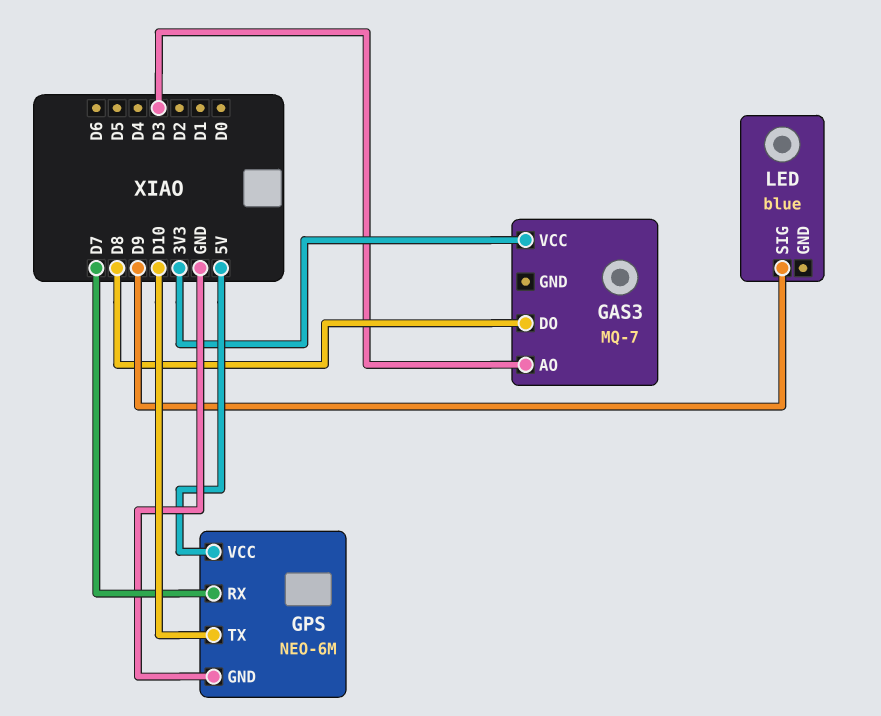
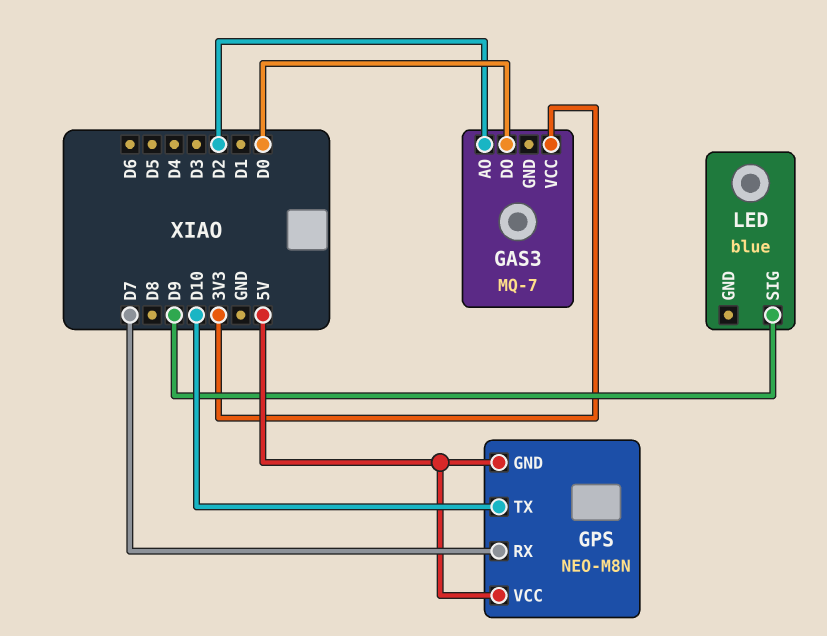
GAS3 pin AO: D3 -> D2
GAS3 pin DO: D8 -> D0
GPS: NEO-6M -> NEO-M8N
GPS pin GND: GND -> 5V

